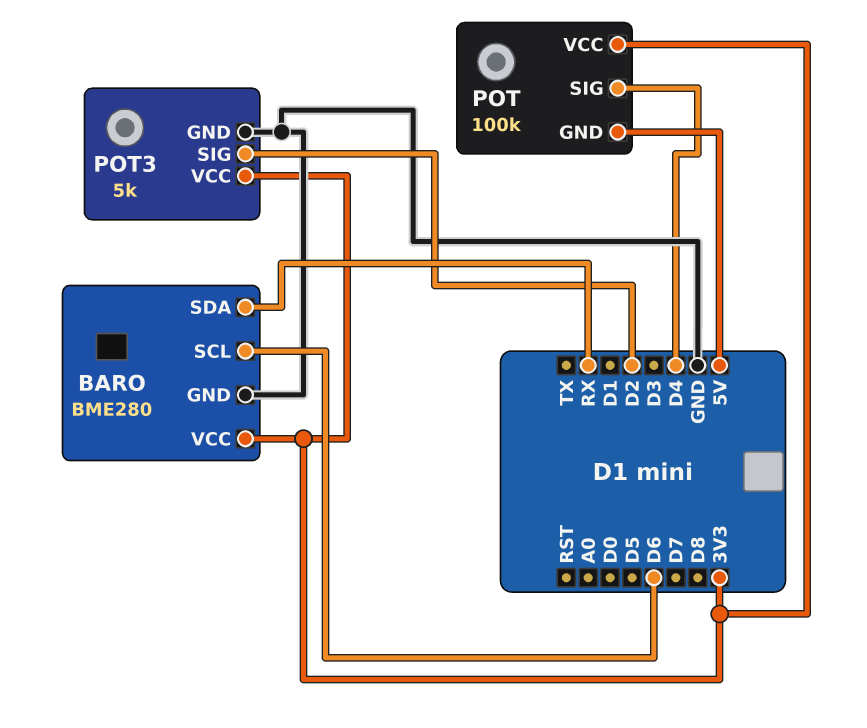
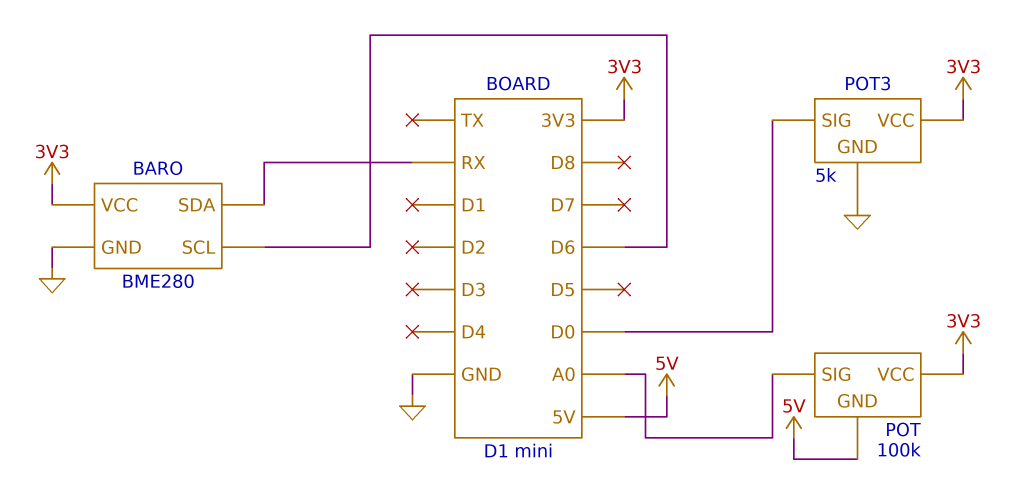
POT pin SIG: D4 -> A0
POT3 pin SIG: D2 -> D0

